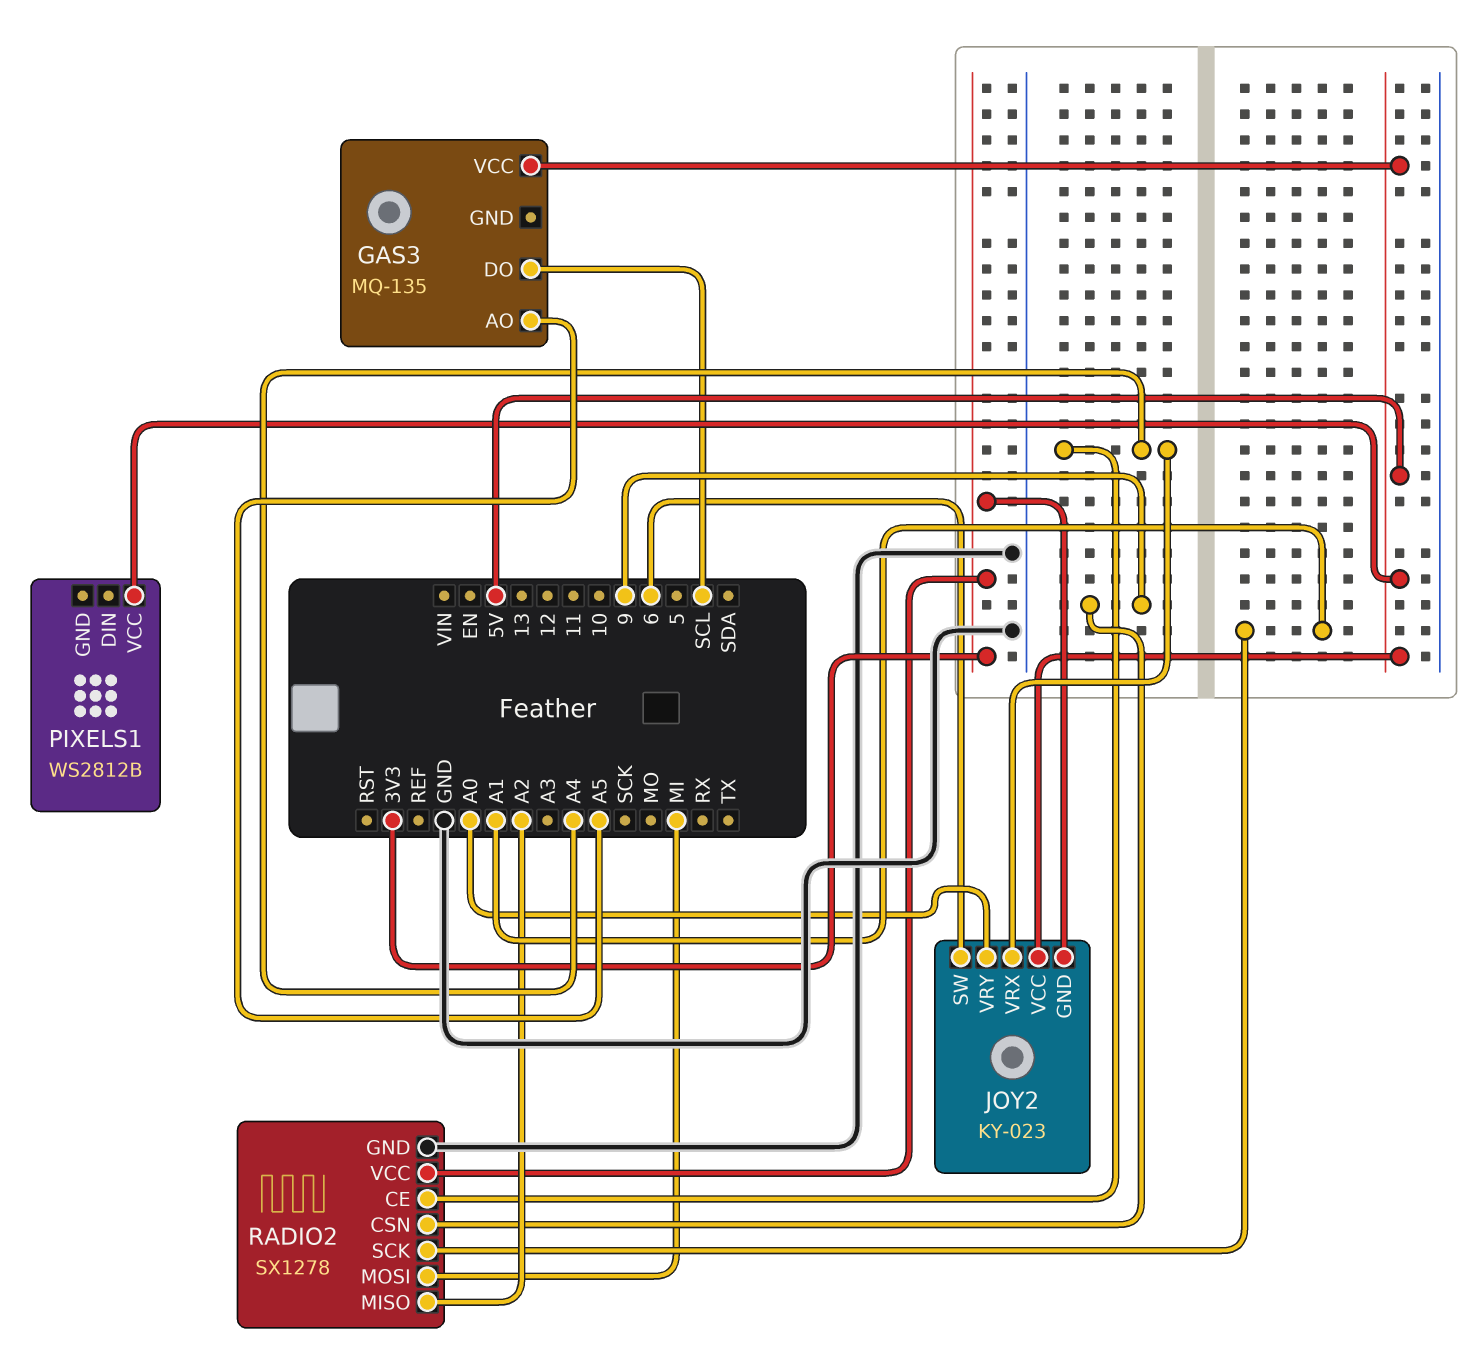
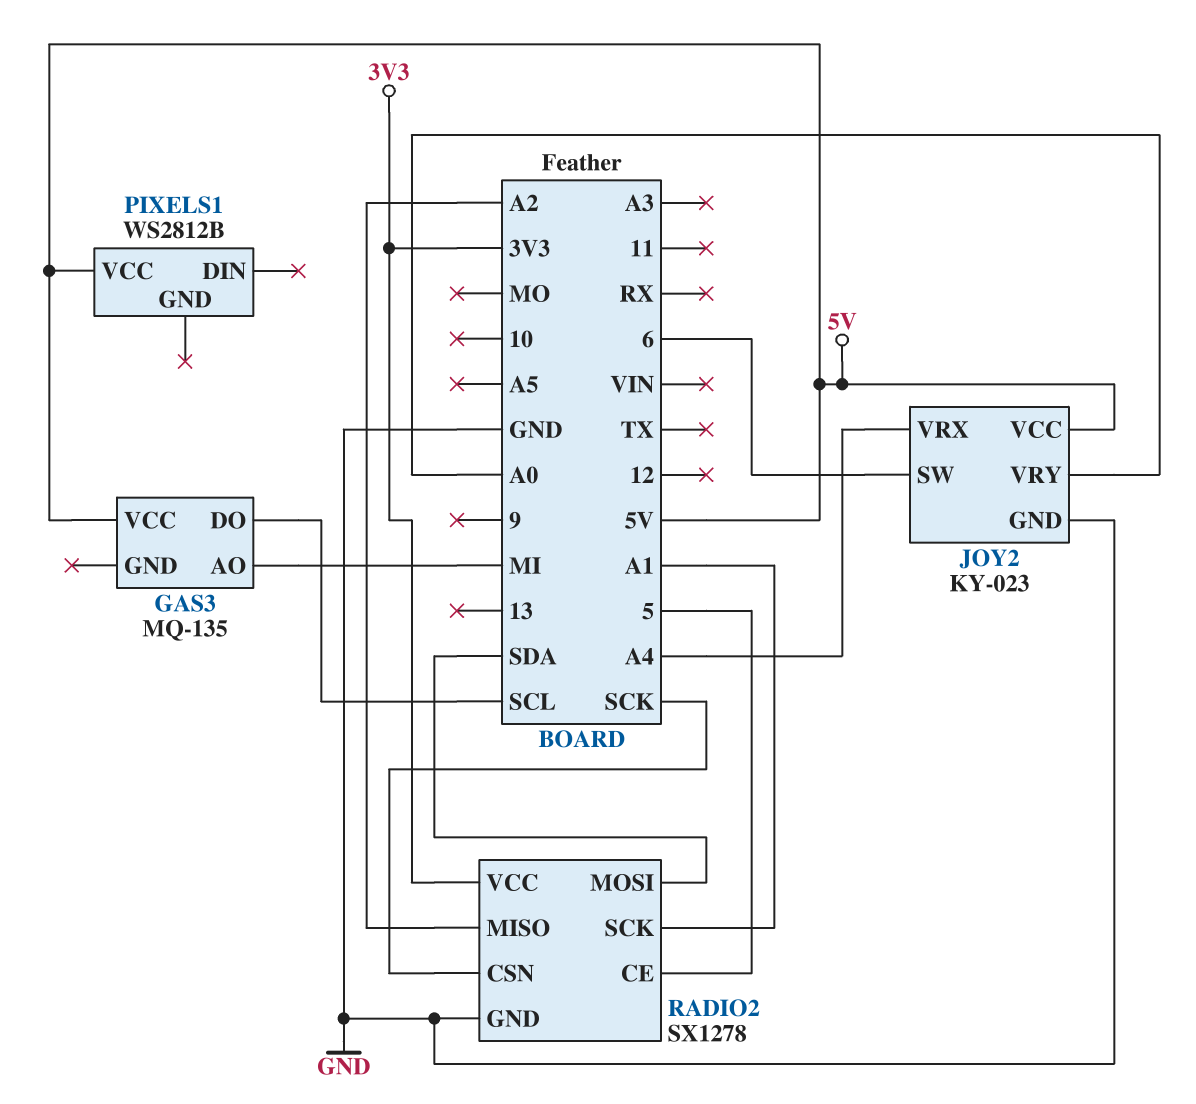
GAS3 pin AO: A5 -> MI
JOY2 pin GND: 3V3 -> GND
RADIO2 pin CE: A4 -> 5
RADIO2 pin CSN: 9 -> SCK
RADIO2 pin MOSI: MI -> SDA

